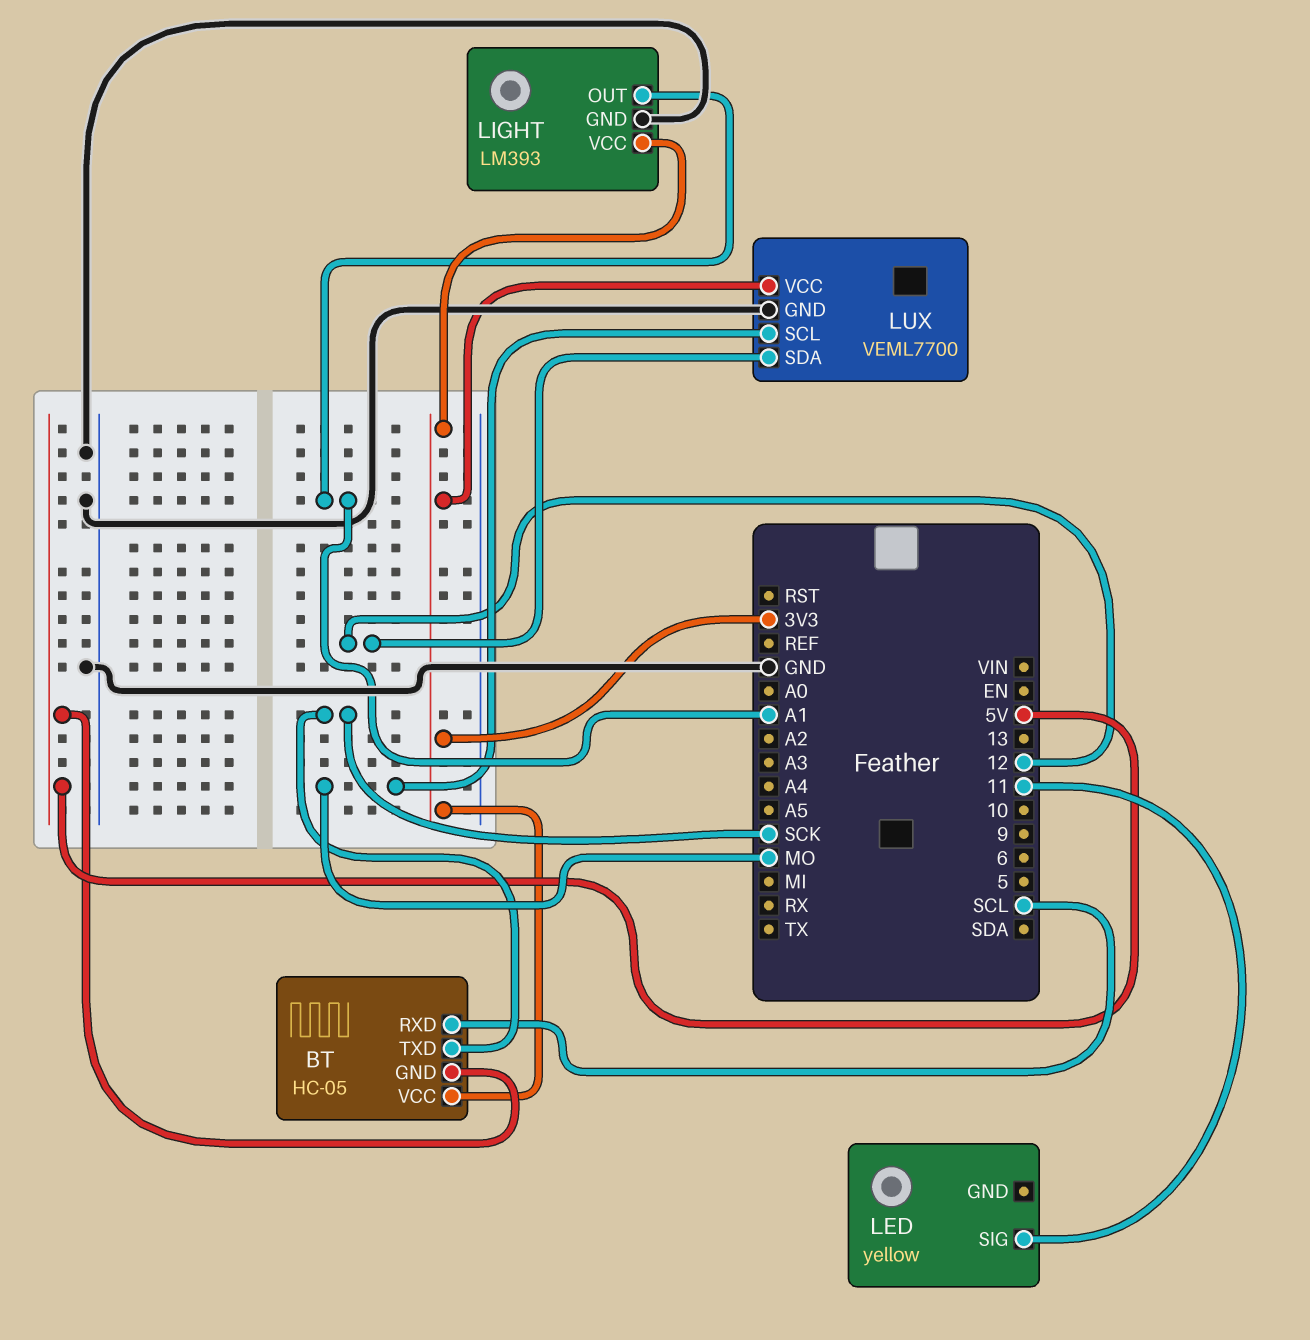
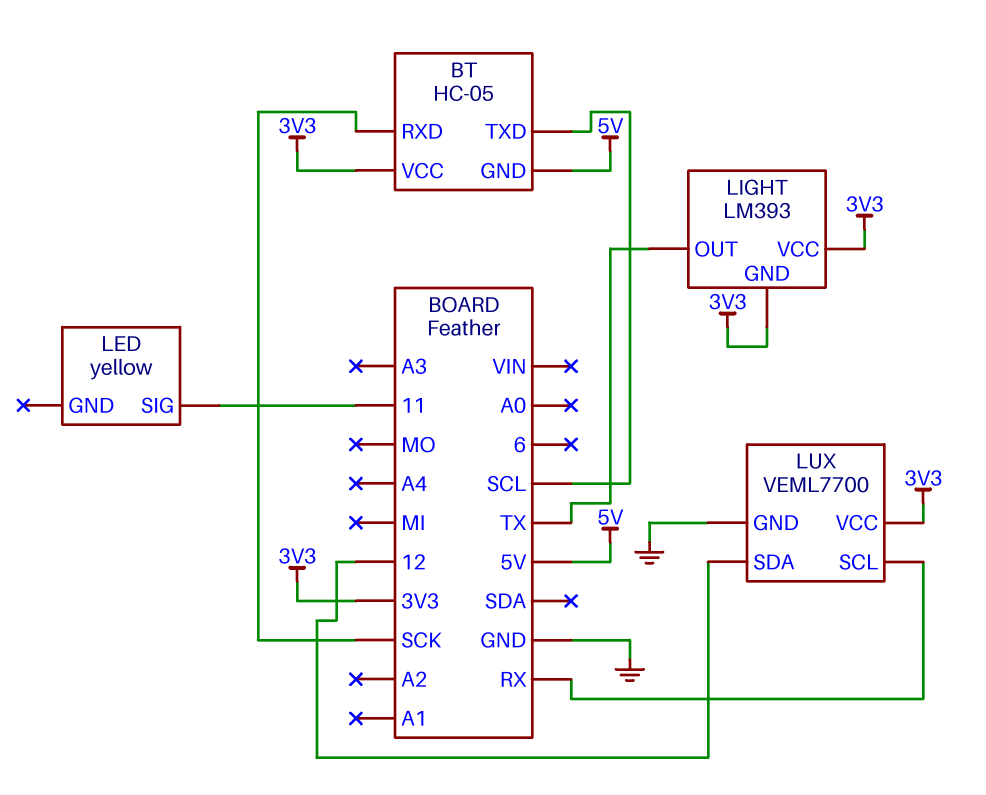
BT pin RXD: SCL -> SCK
BT pin TXD: SCK -> SCL
LIGHT pin GND: GND -> 3V3
LIGHT pin OUT: A1 -> TX
LUX pin SCL: MO -> RX

